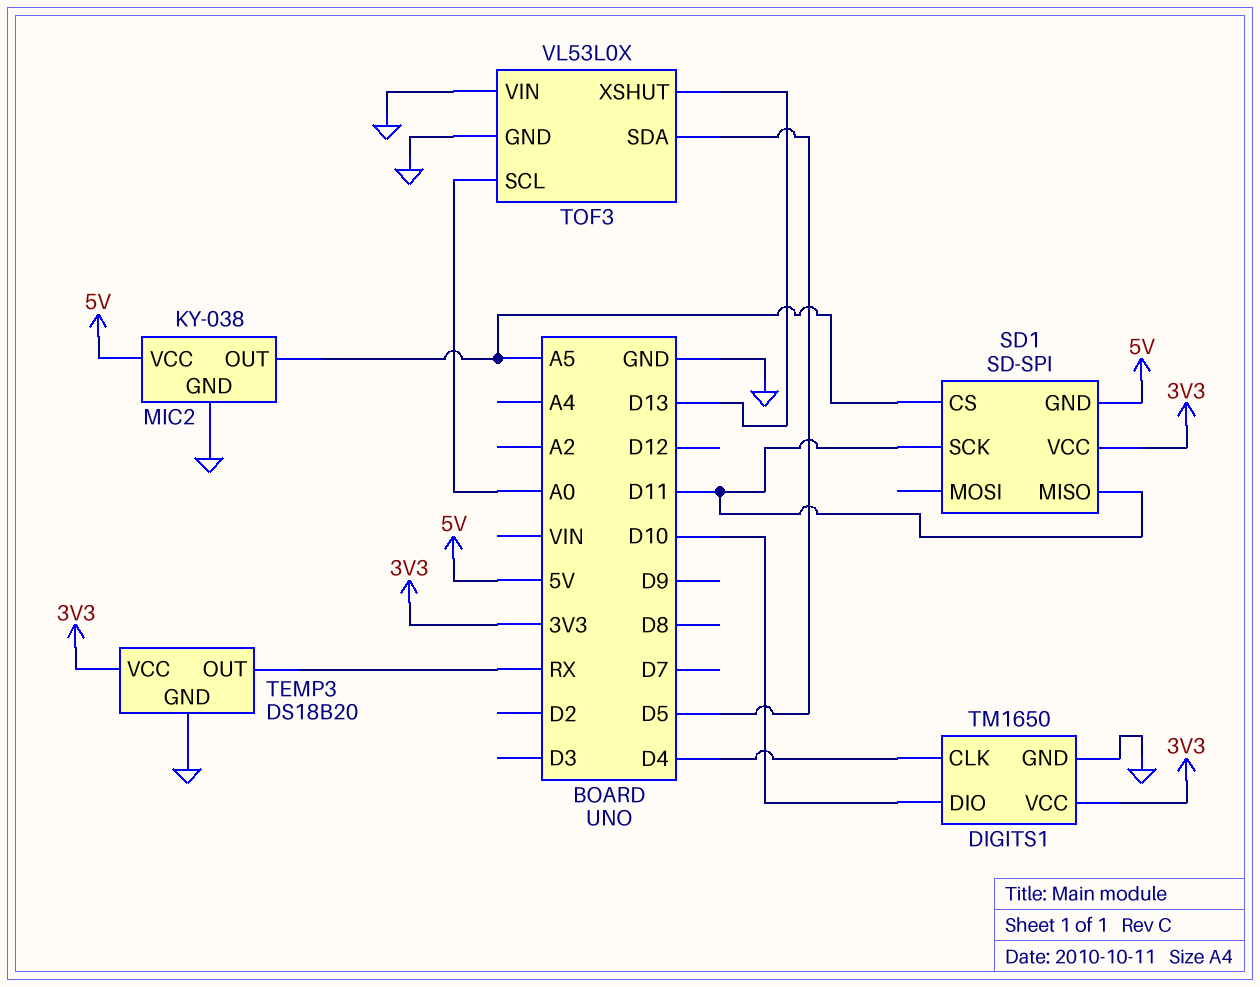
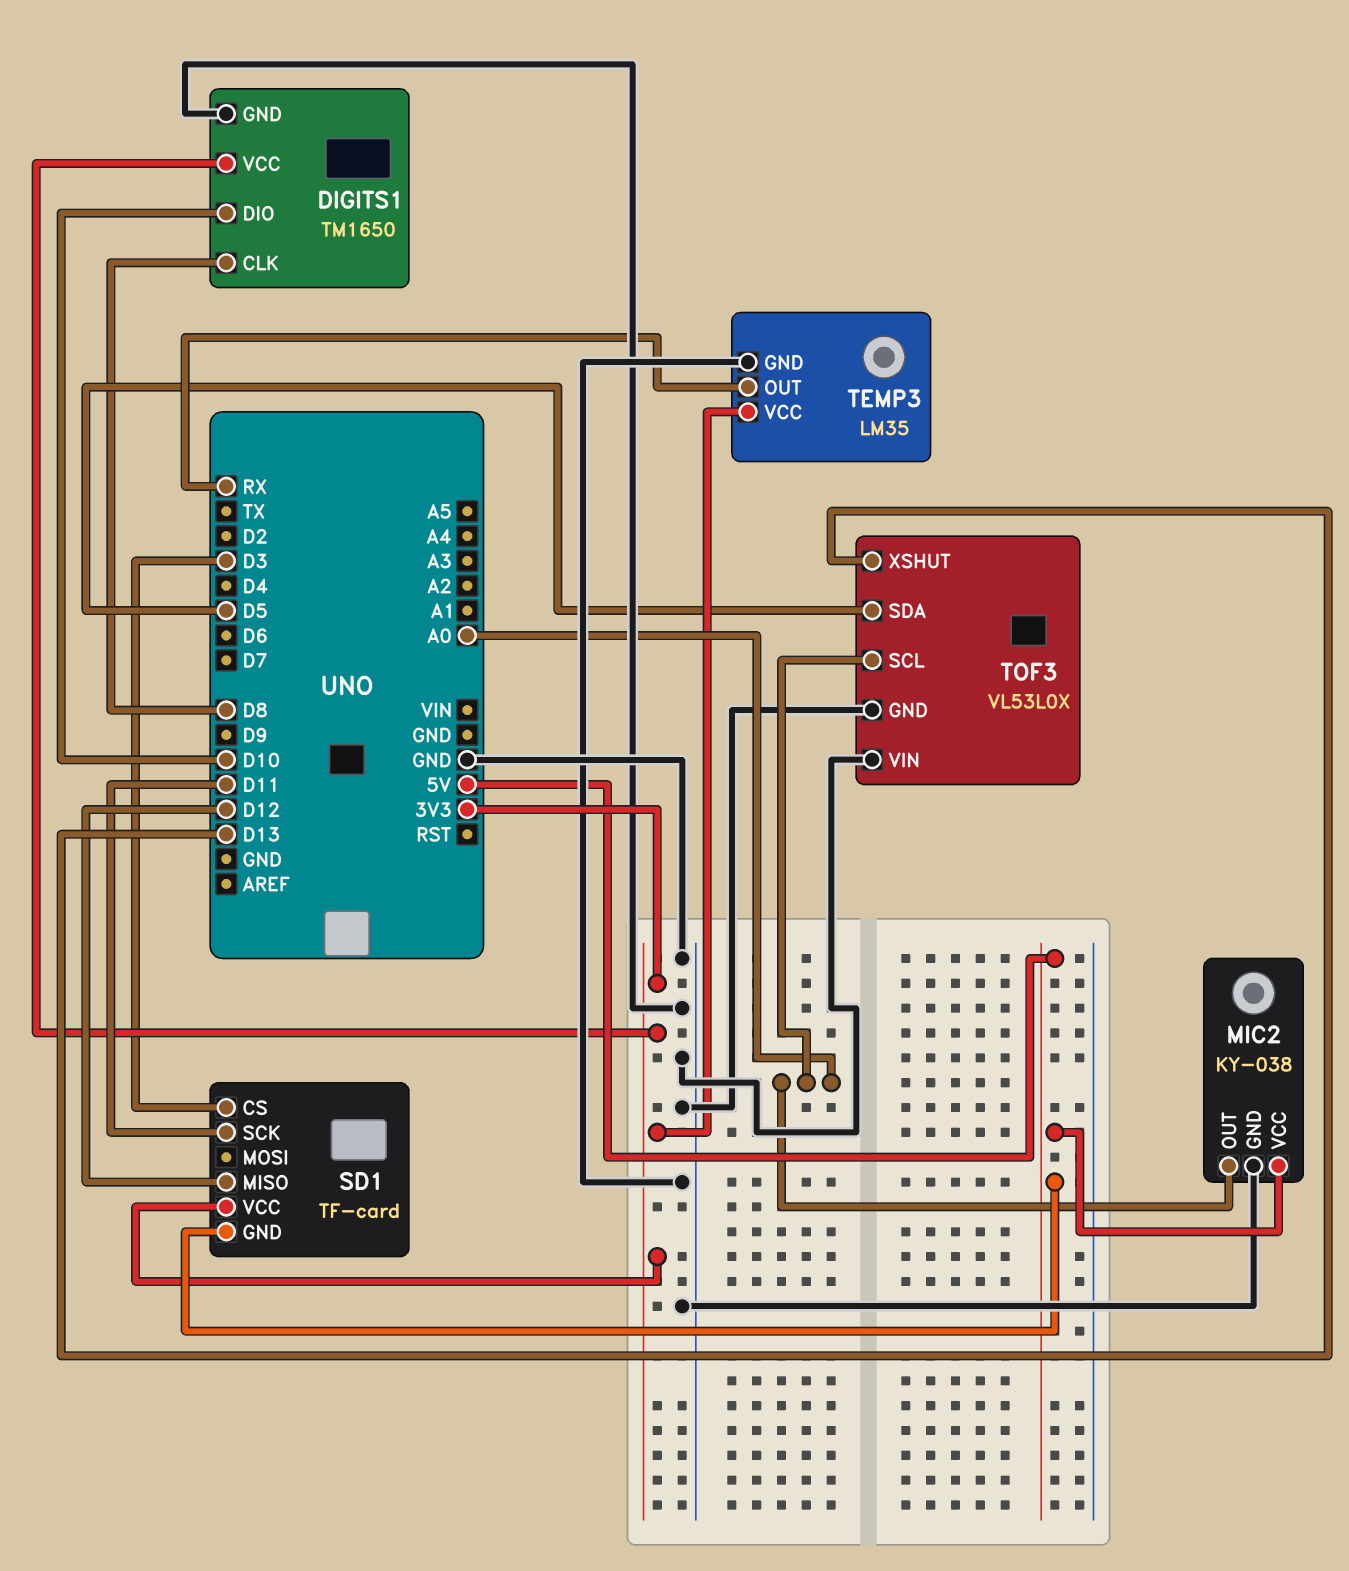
DIGITS1 pin CLK: D4 -> D8
MIC2 pin OUT: A5 -> A0
SD1: SD-SPI -> TF-card
SD1 pin CS: A5 -> D3
SD1 pin MISO: D11 -> D12
TEMP3: DS18B20 -> LM35

